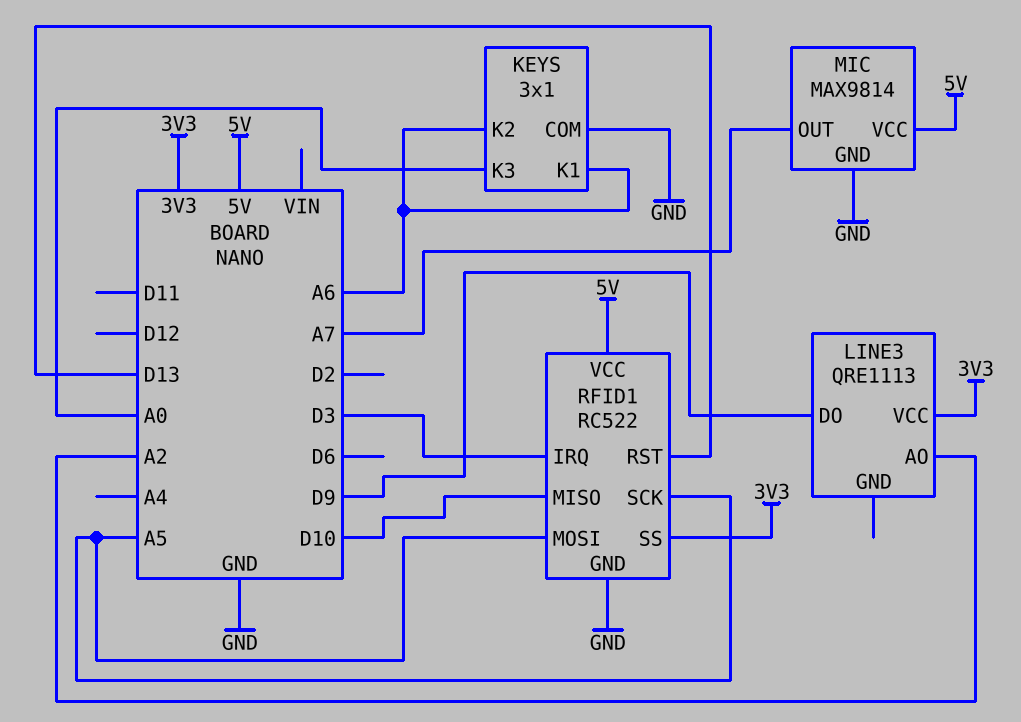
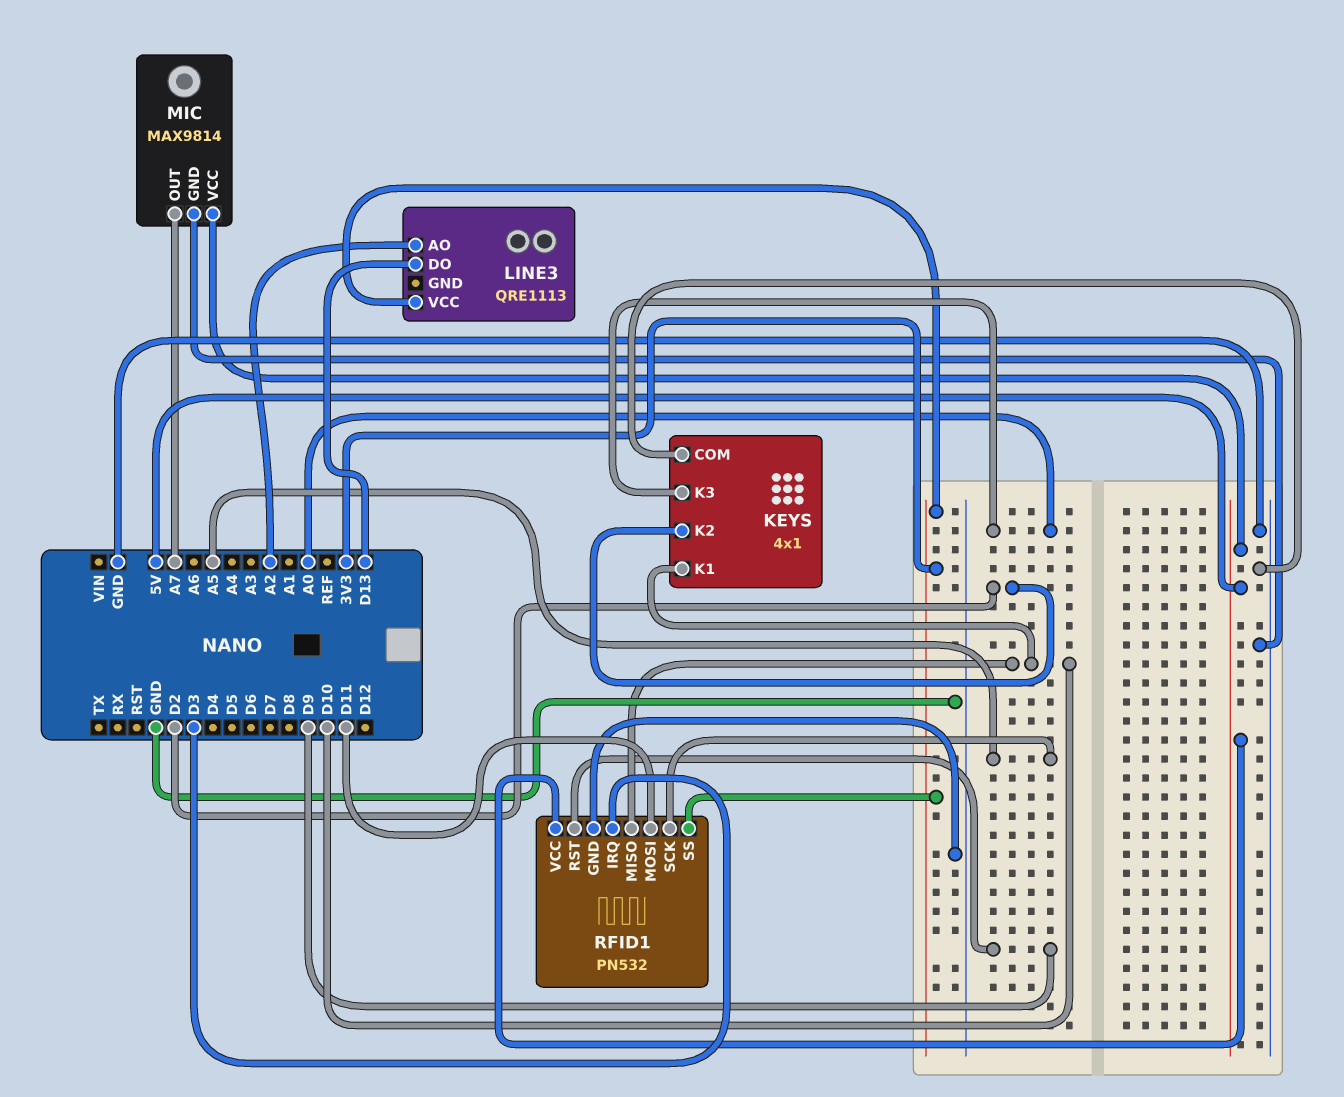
KEYS: 3x1 -> 4x1
KEYS pin K1: A6 -> D10
KEYS pin K2: A6 -> D2
LINE3 pin DO: D9 -> D13
RFID1: RC522 -> PN532
RFID1 pin MOSI: A5 -> D11
RFID1 pin RST: D13 -> D9

